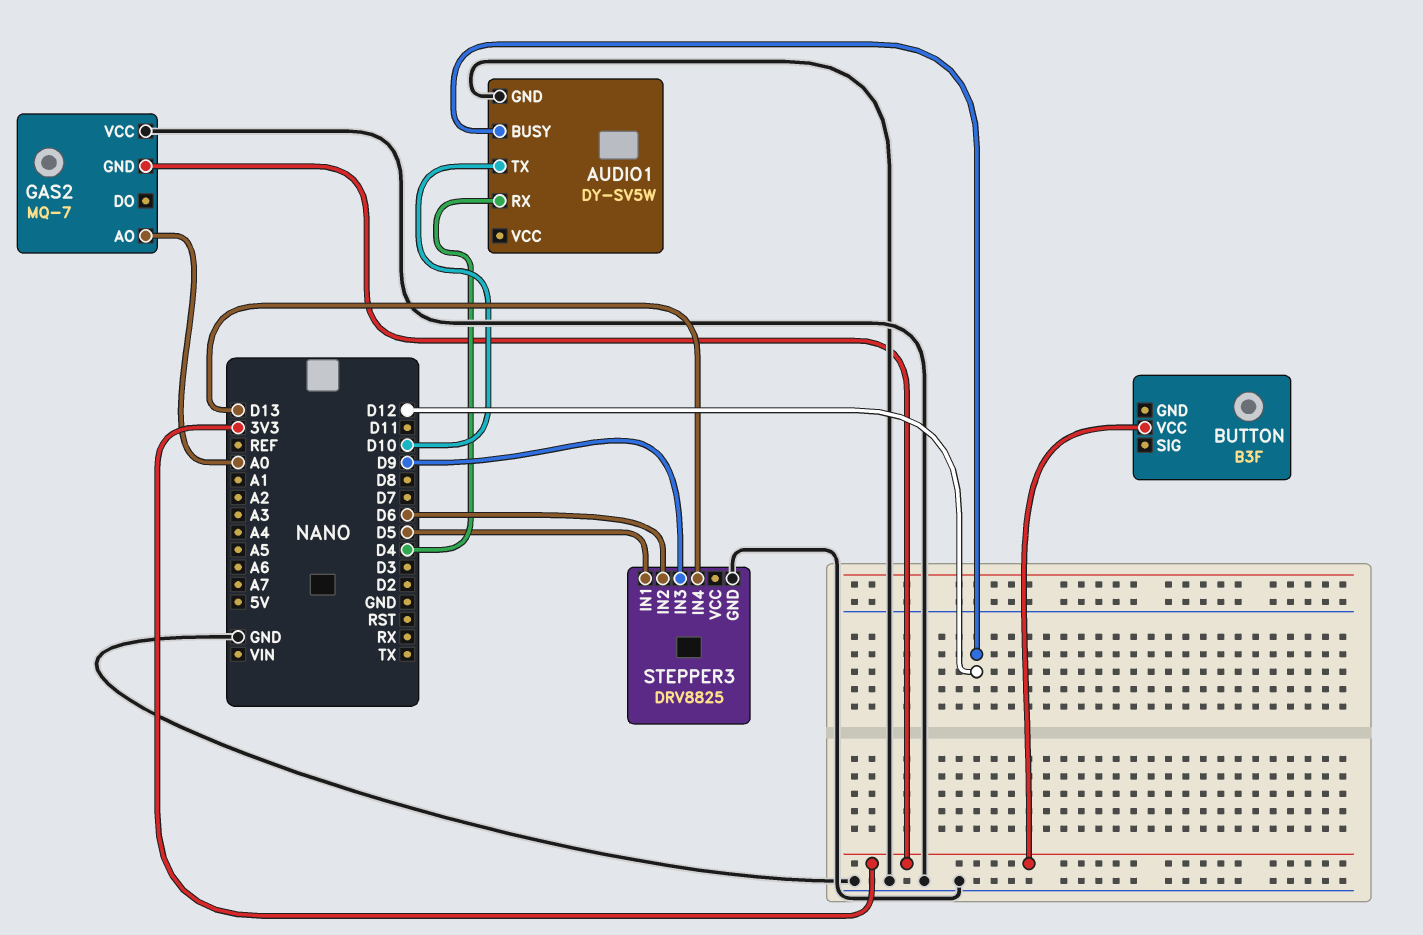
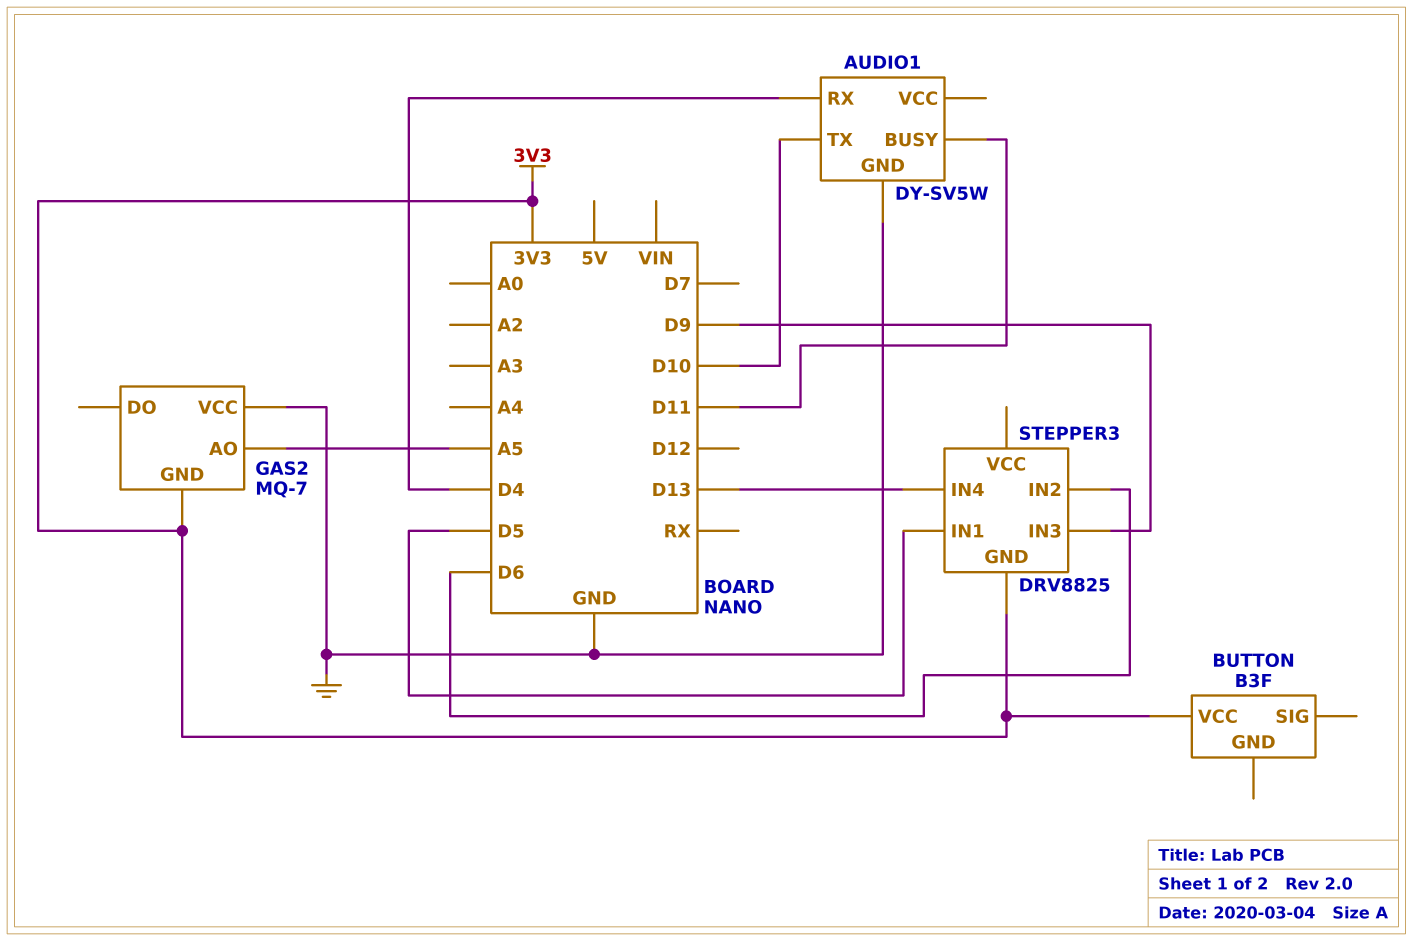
AUDIO1 pin BUSY: D12 -> D11
GAS2 pin AO: A0 -> A5
STEPPER3 pin GND: GND -> 3V3

